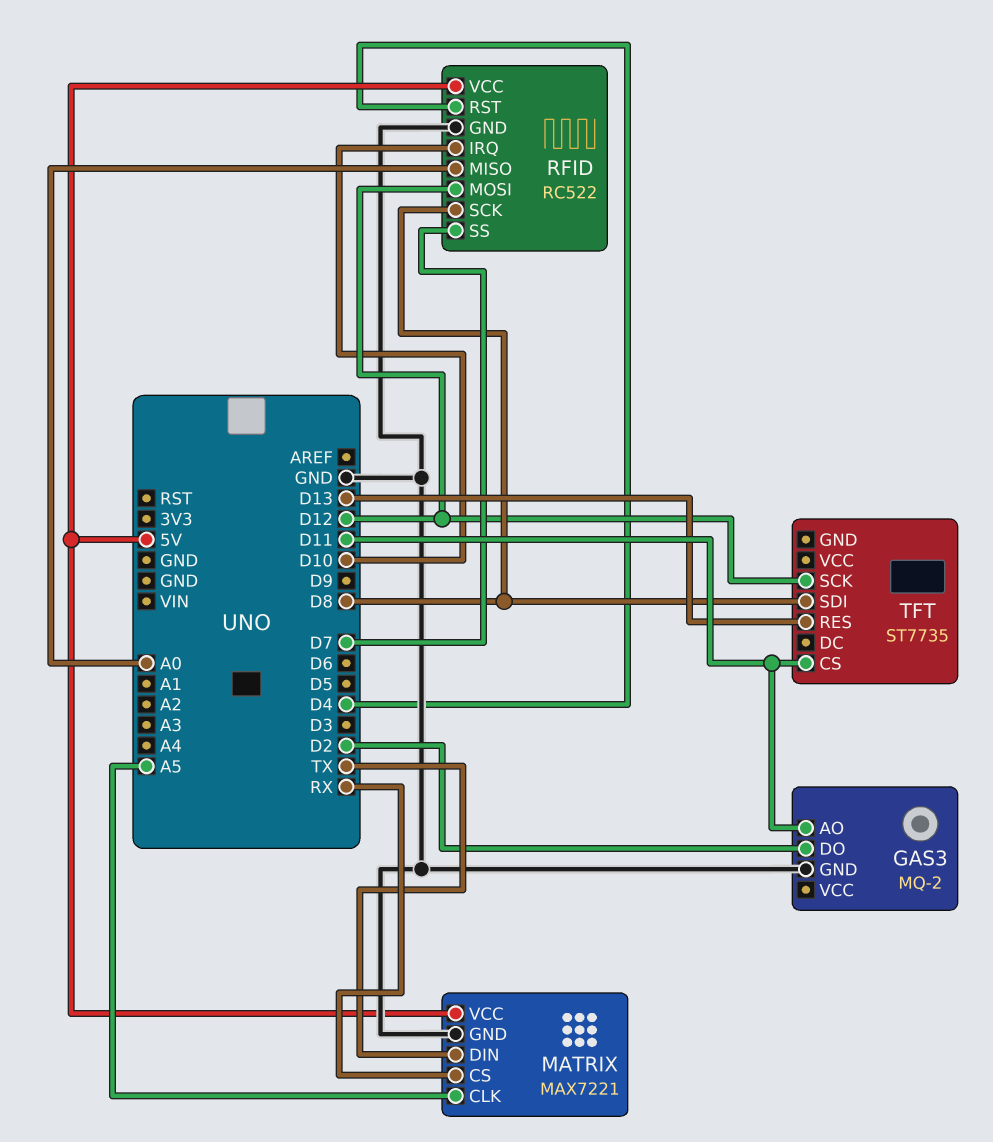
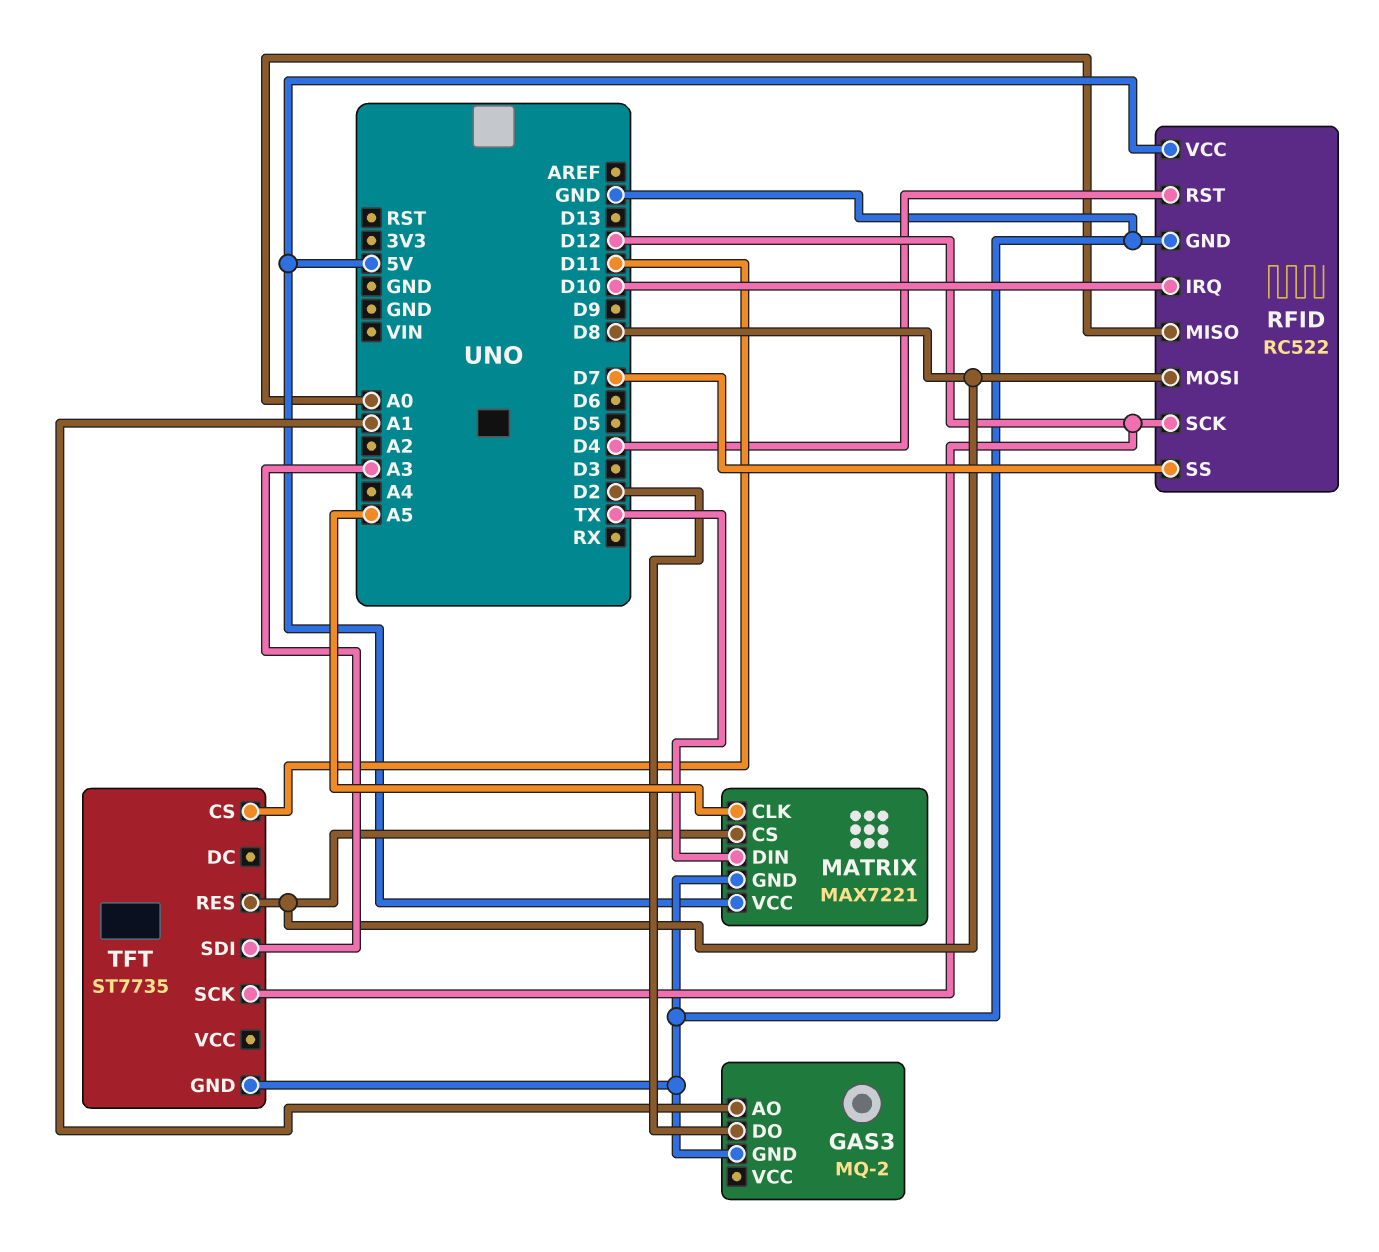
GAS3 pin AO: D11 -> A1
MATRIX pin CS: RX -> D8
RFID pin MOSI: D12 -> D8
RFID pin SCK: D8 -> D12
TFT pin GND: none -> GND
TFT pin RES: D13 -> D8
TFT pin SDI: D8 -> A3

